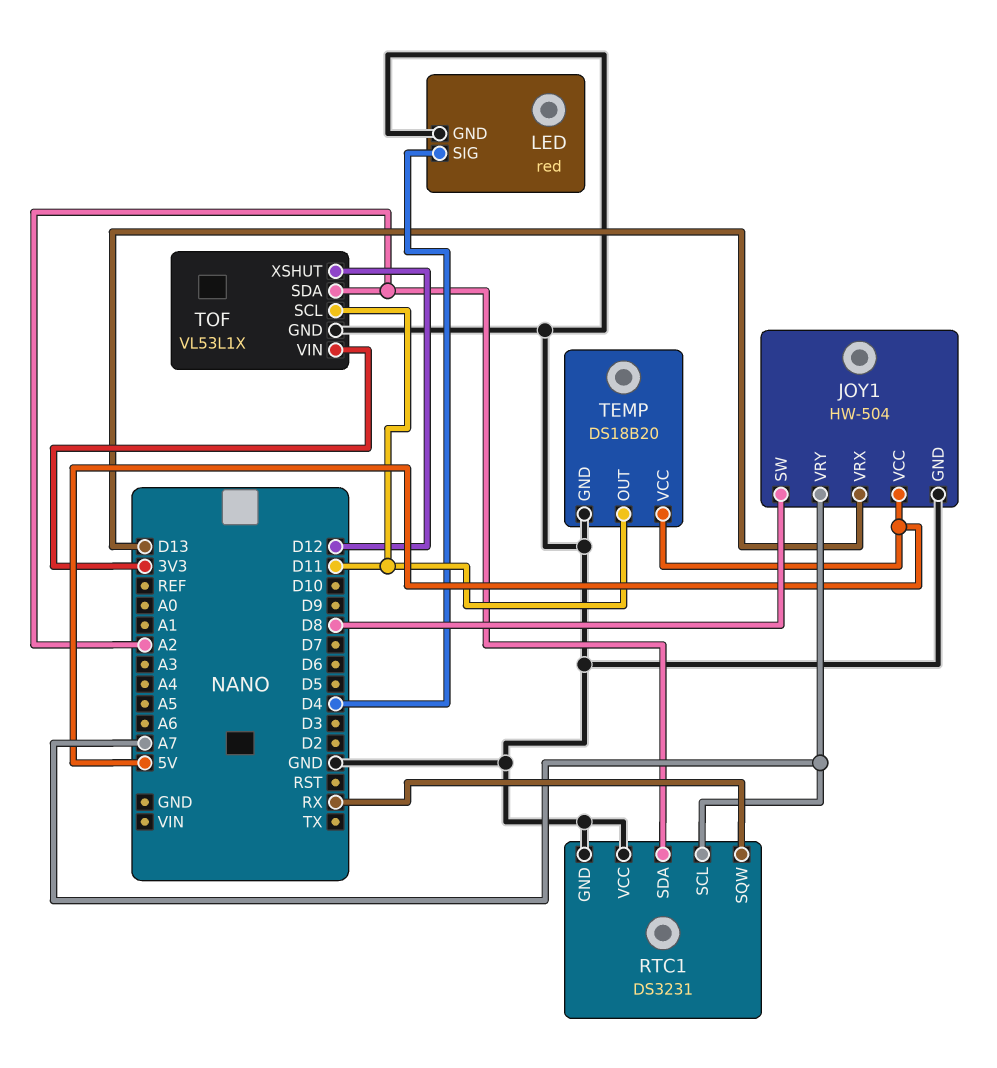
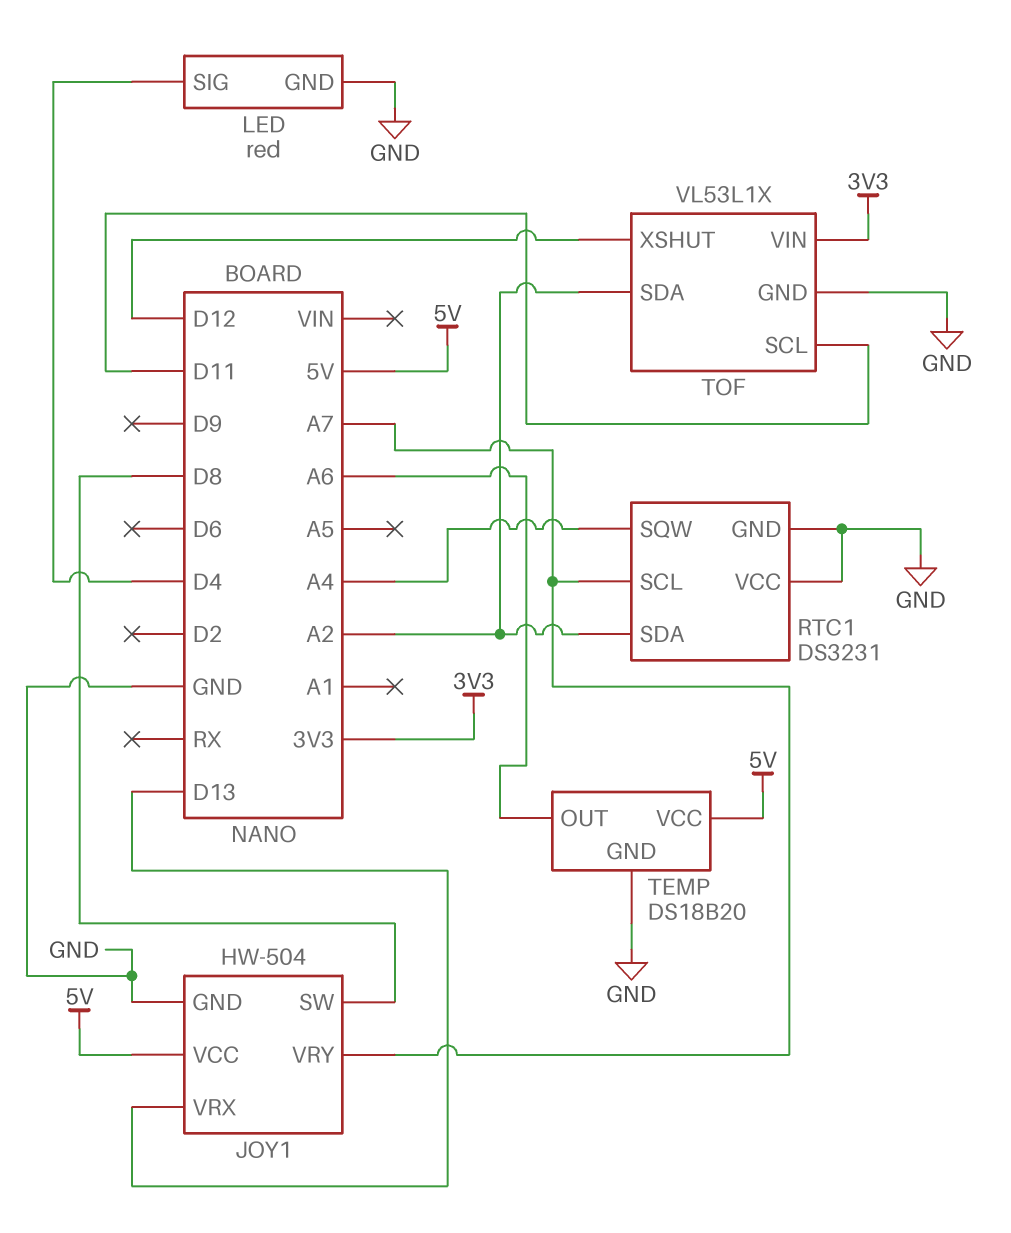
RTC1 pin SQW: RX -> A4
TEMP pin OUT: D11 -> A6

